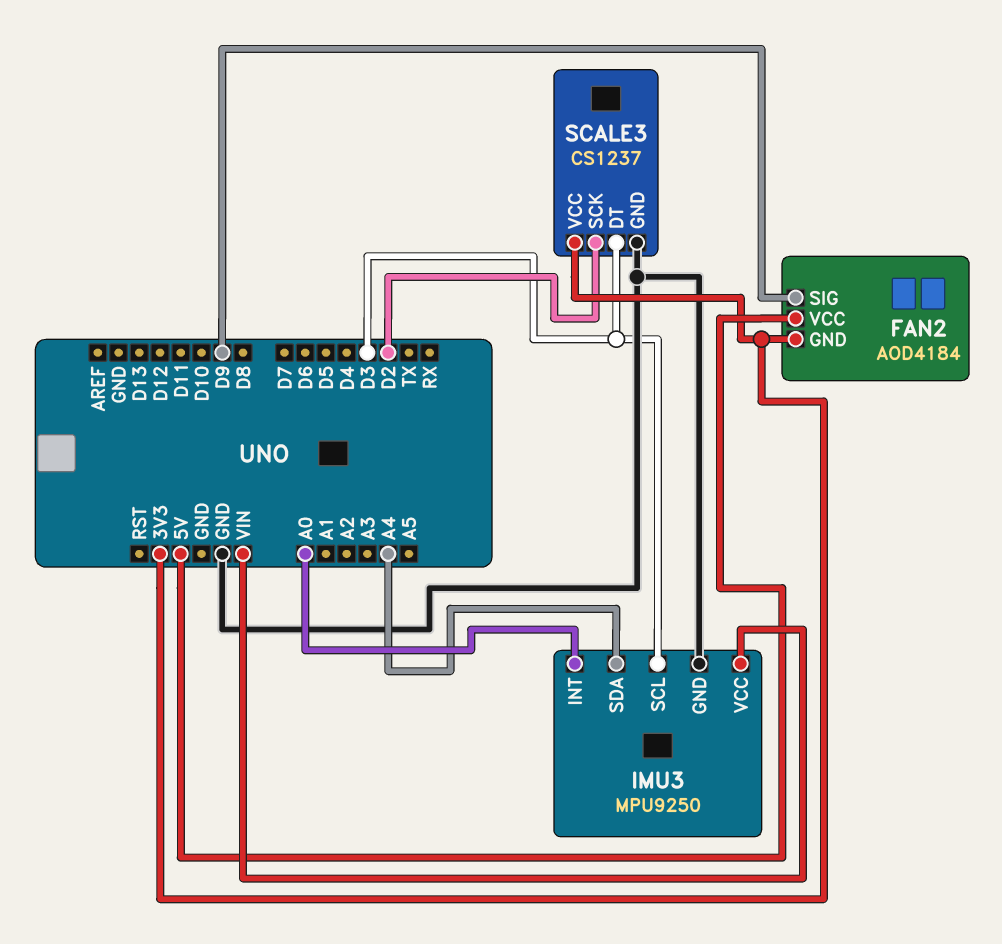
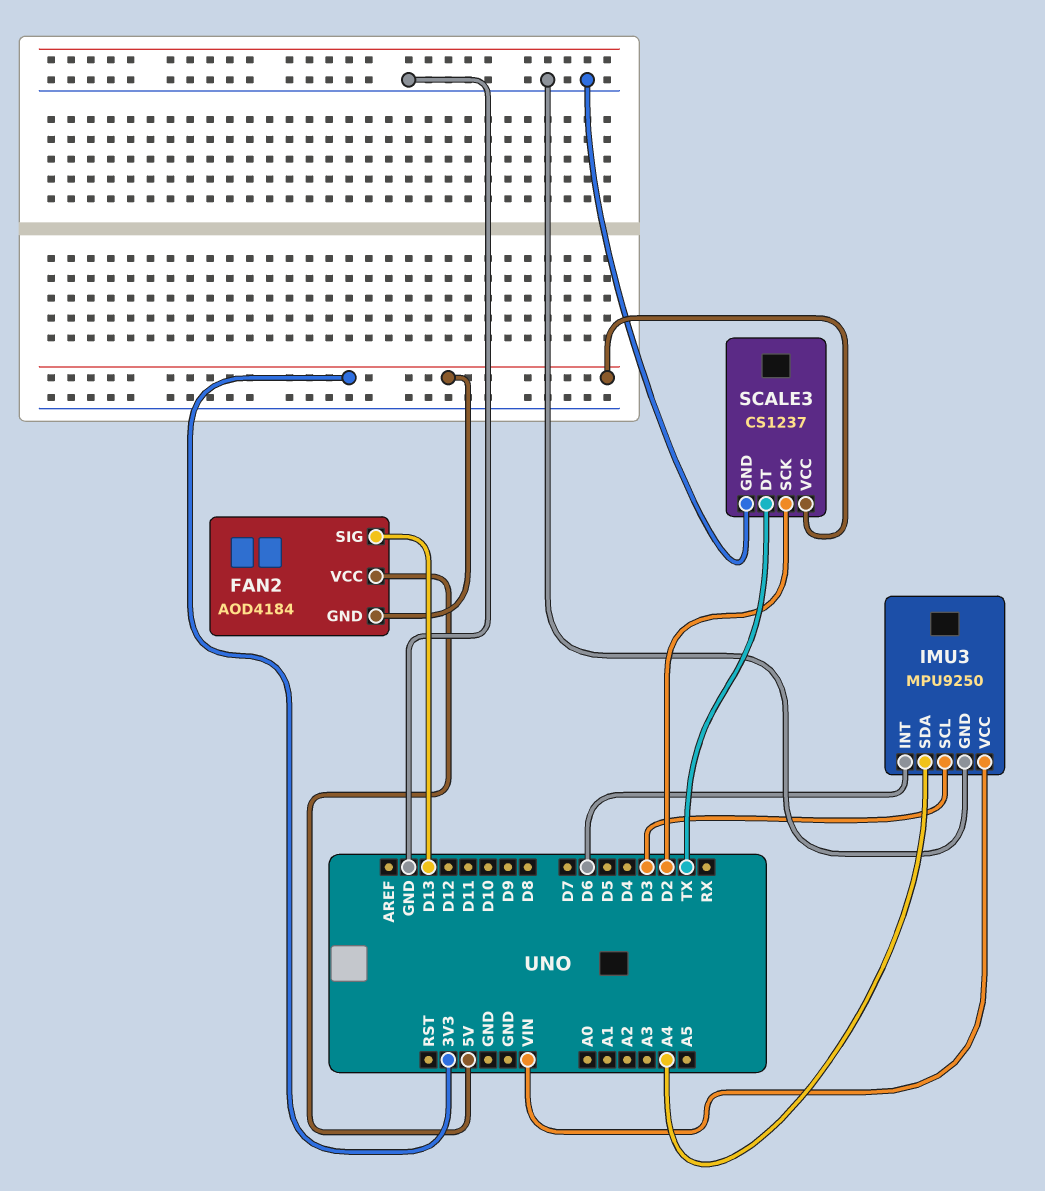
FAN2 pin SIG: D9 -> D13
IMU3 pin INT: A0 -> D6
SCALE3 pin DT: D3 -> TX

